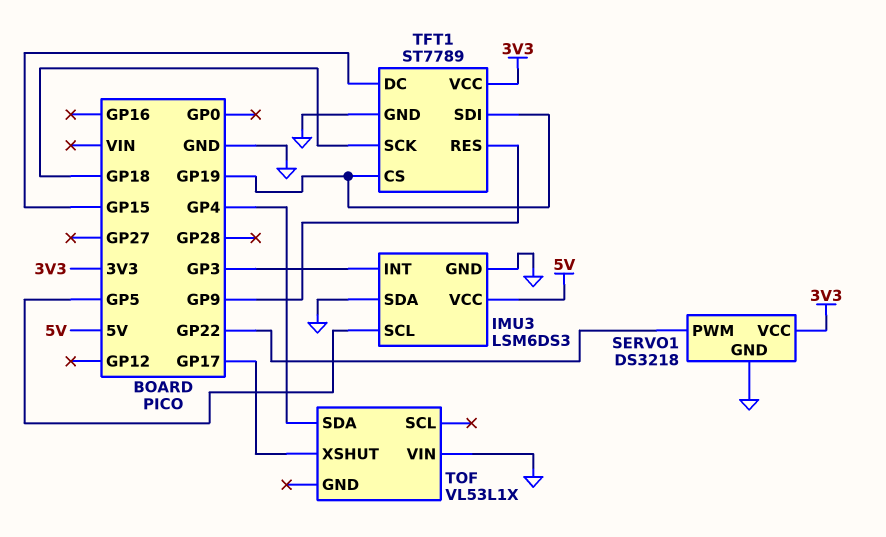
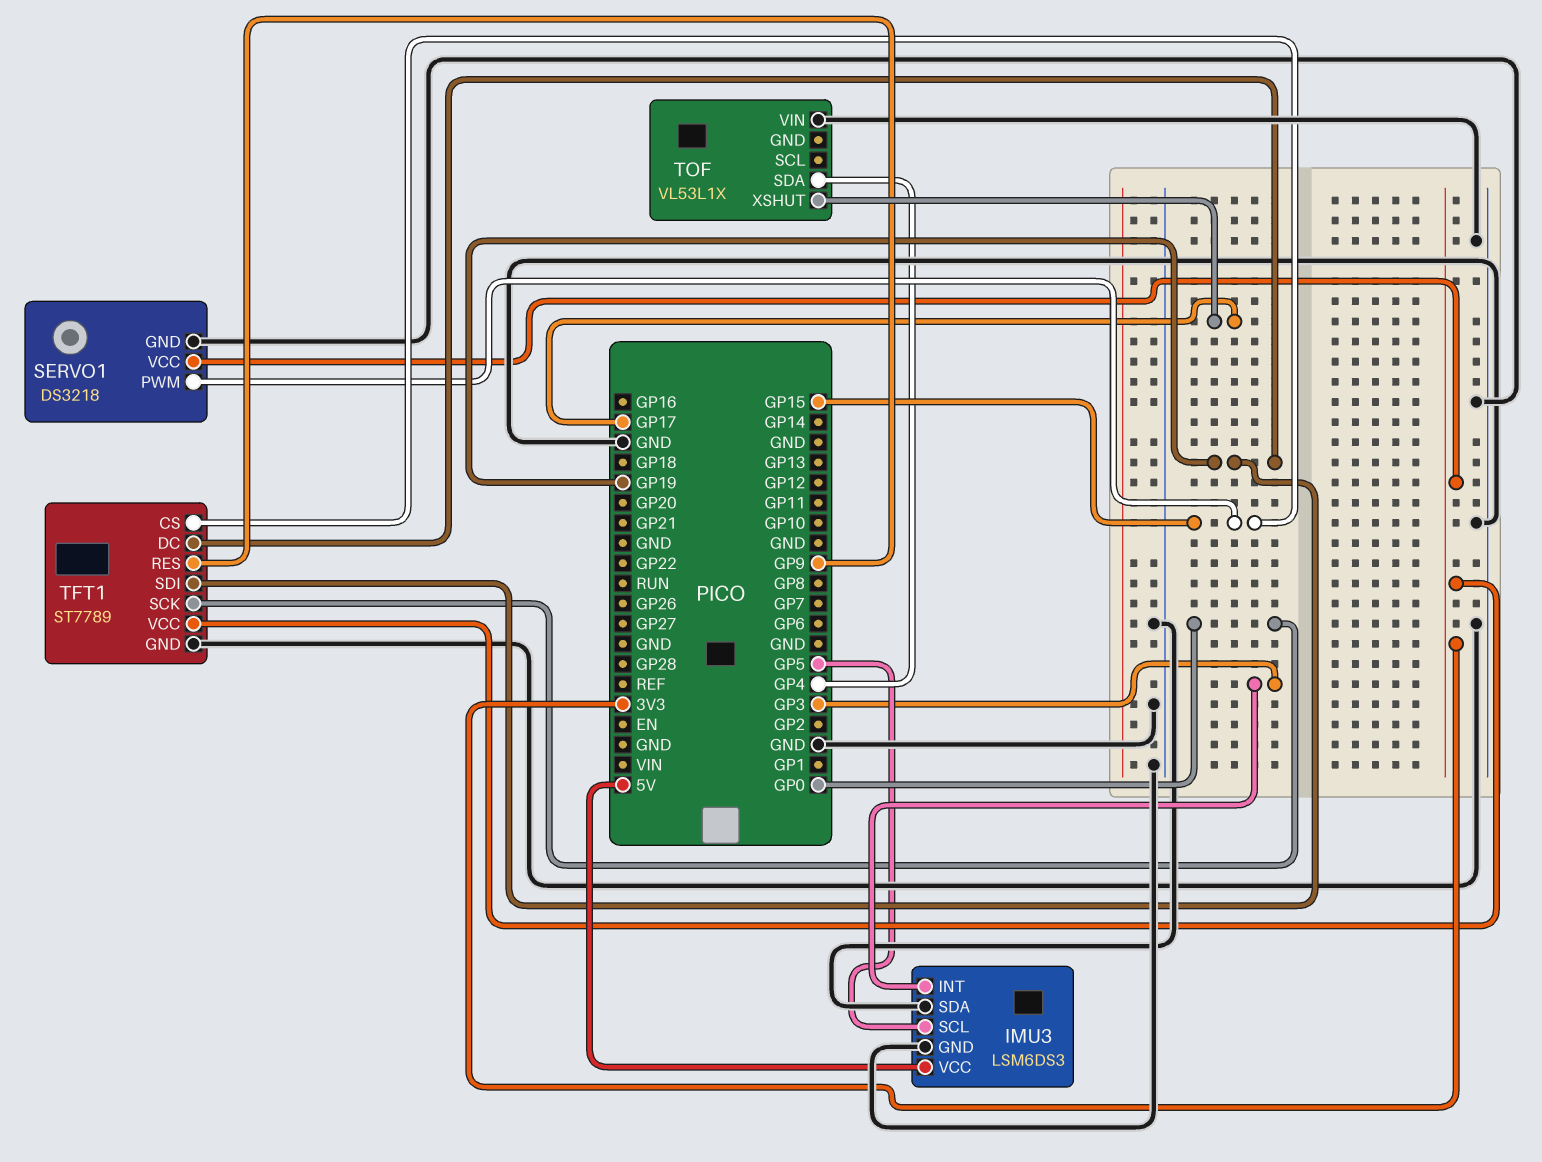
SERVO1 pin PWM: GP22 -> GP15
TFT1 pin CS: GP19 -> GP15
TFT1 pin DC: GP15 -> GP19
TFT1 pin SCK: GP18 -> GP0

